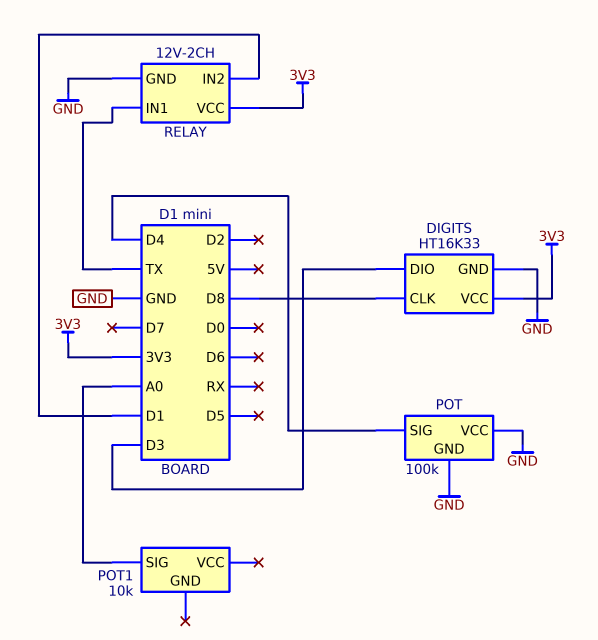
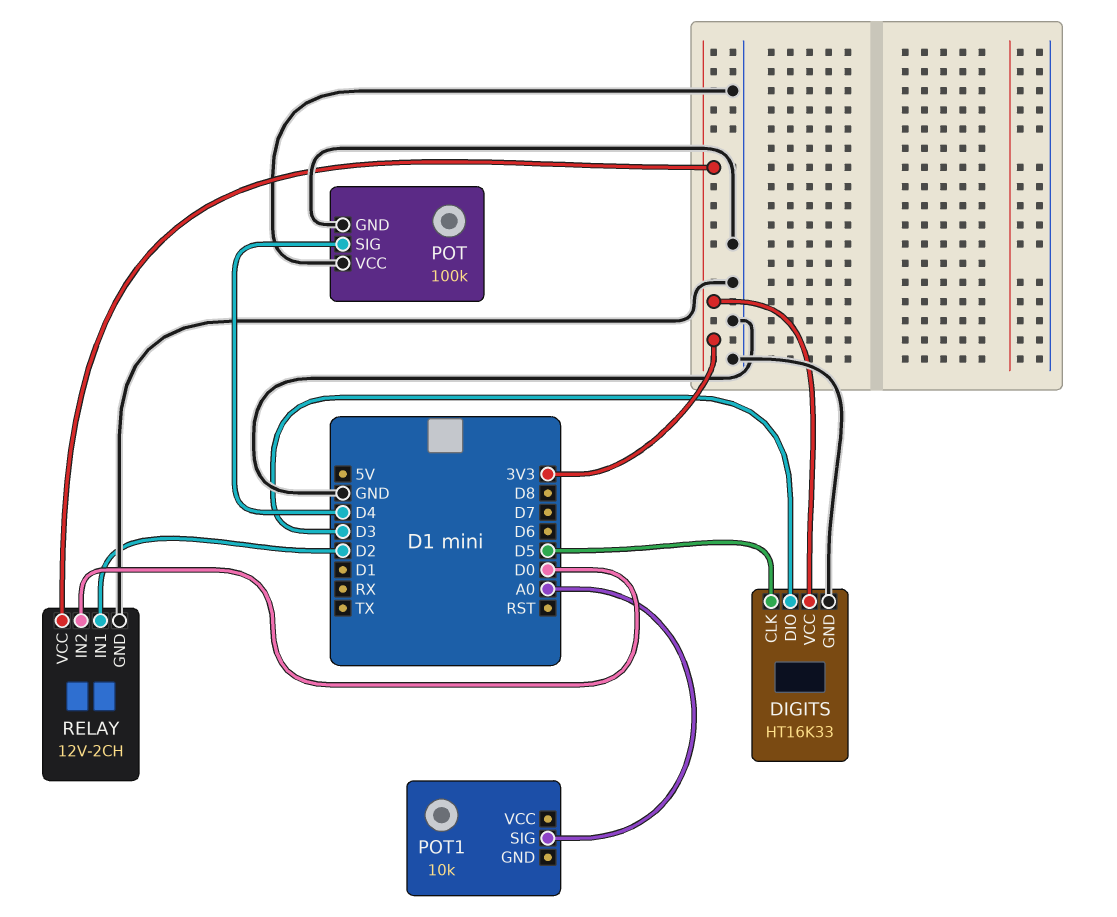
DIGITS pin CLK: D8 -> D5
RELAY pin IN1: TX -> D2
RELAY pin IN2: D1 -> D0

